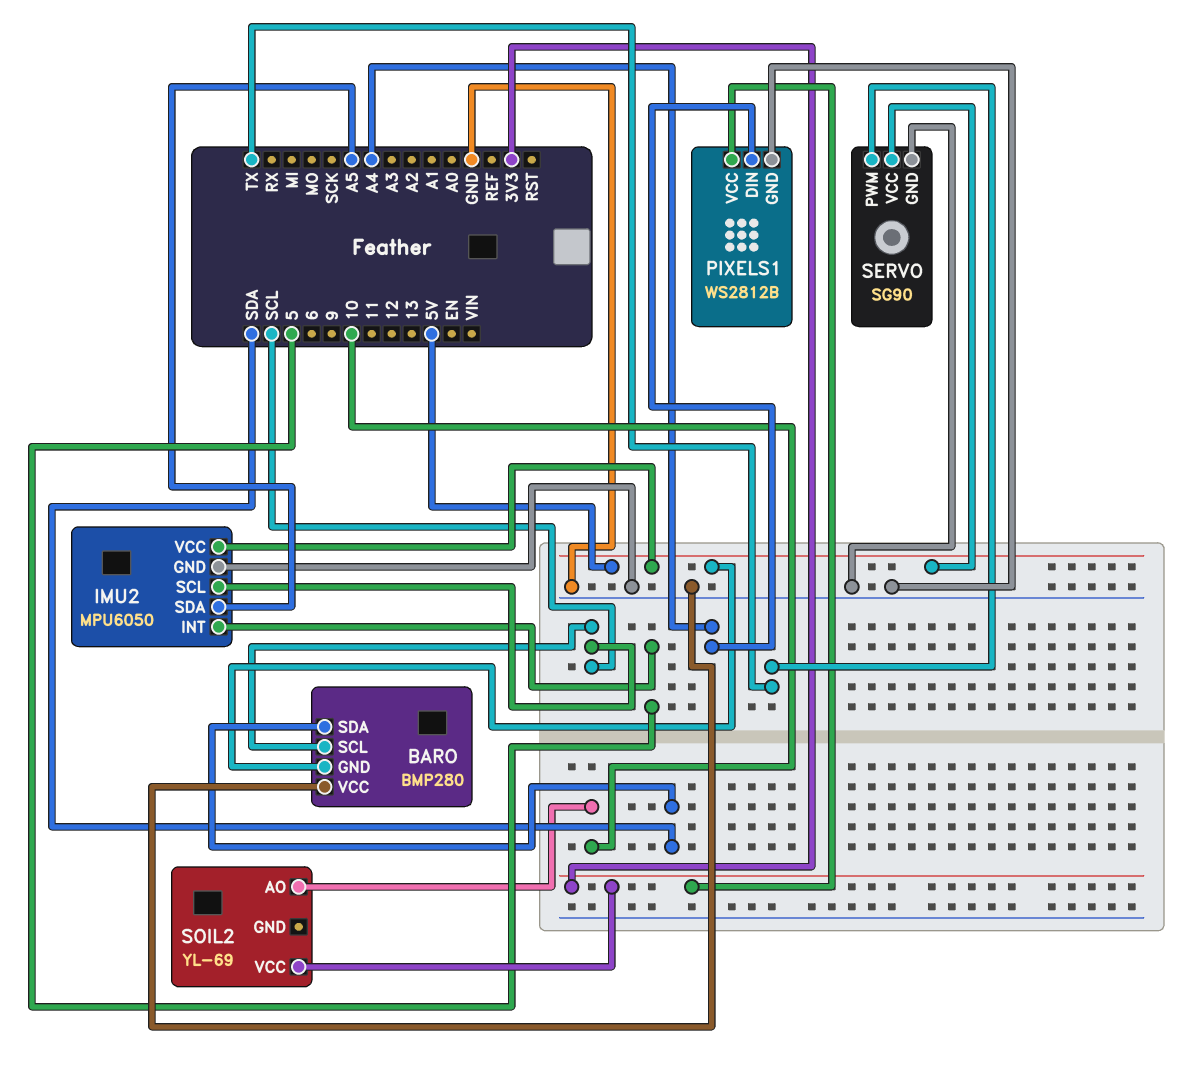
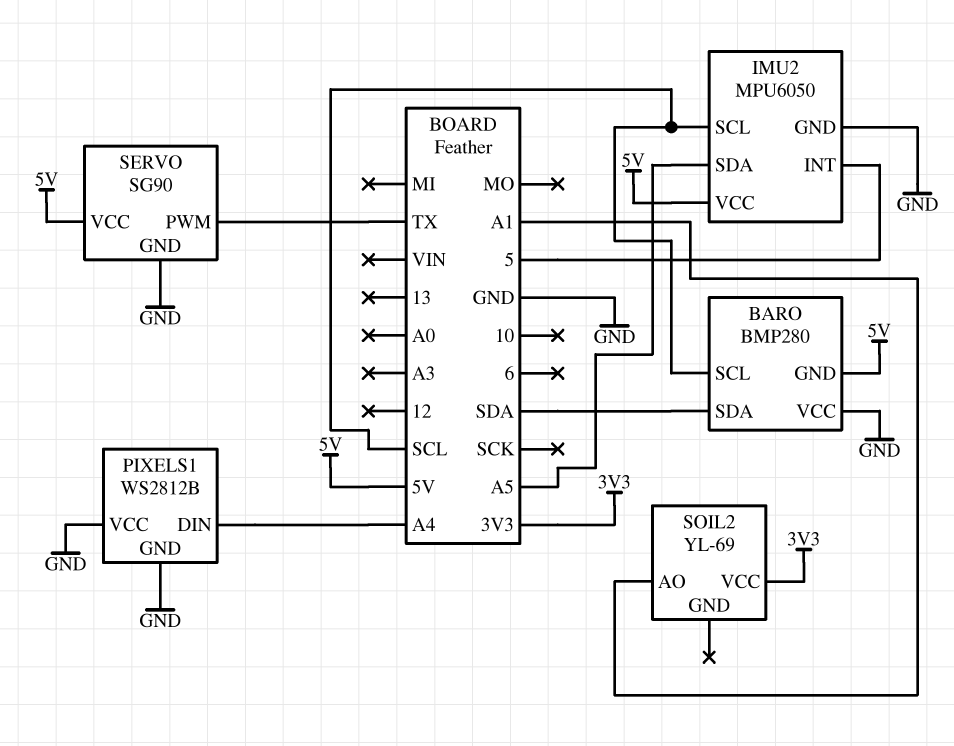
PIXELS1 pin VCC: 3V3 -> GND
SOIL2 pin AO: 10 -> A1

